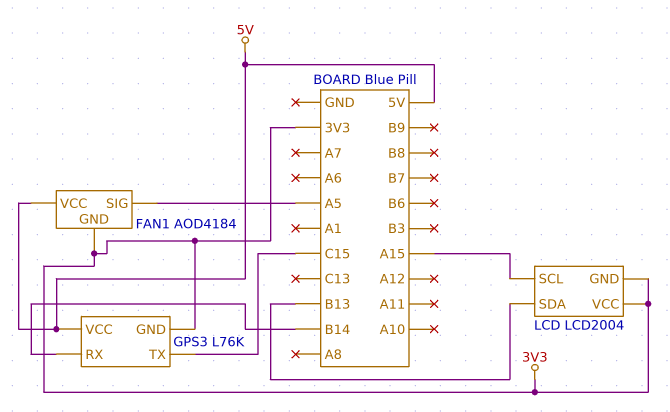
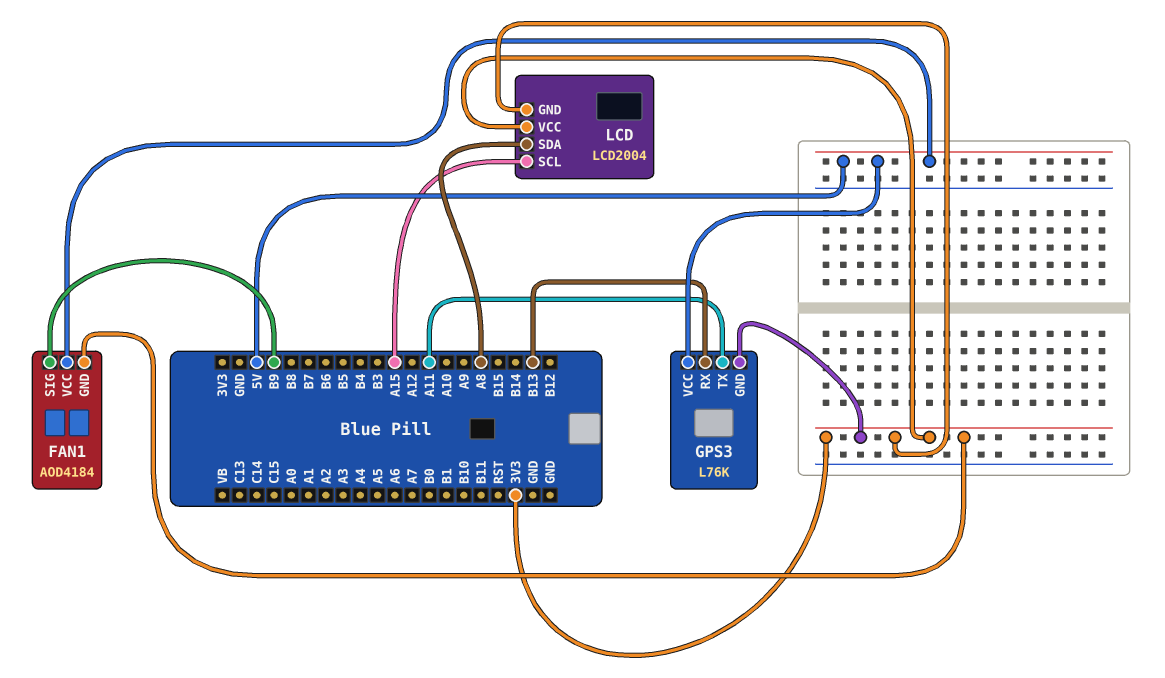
FAN1 pin SIG: A5 -> B9
GPS3 pin RX: B14 -> B13
GPS3 pin TX: C15 -> A11
LCD pin SDA: B13 -> A8

